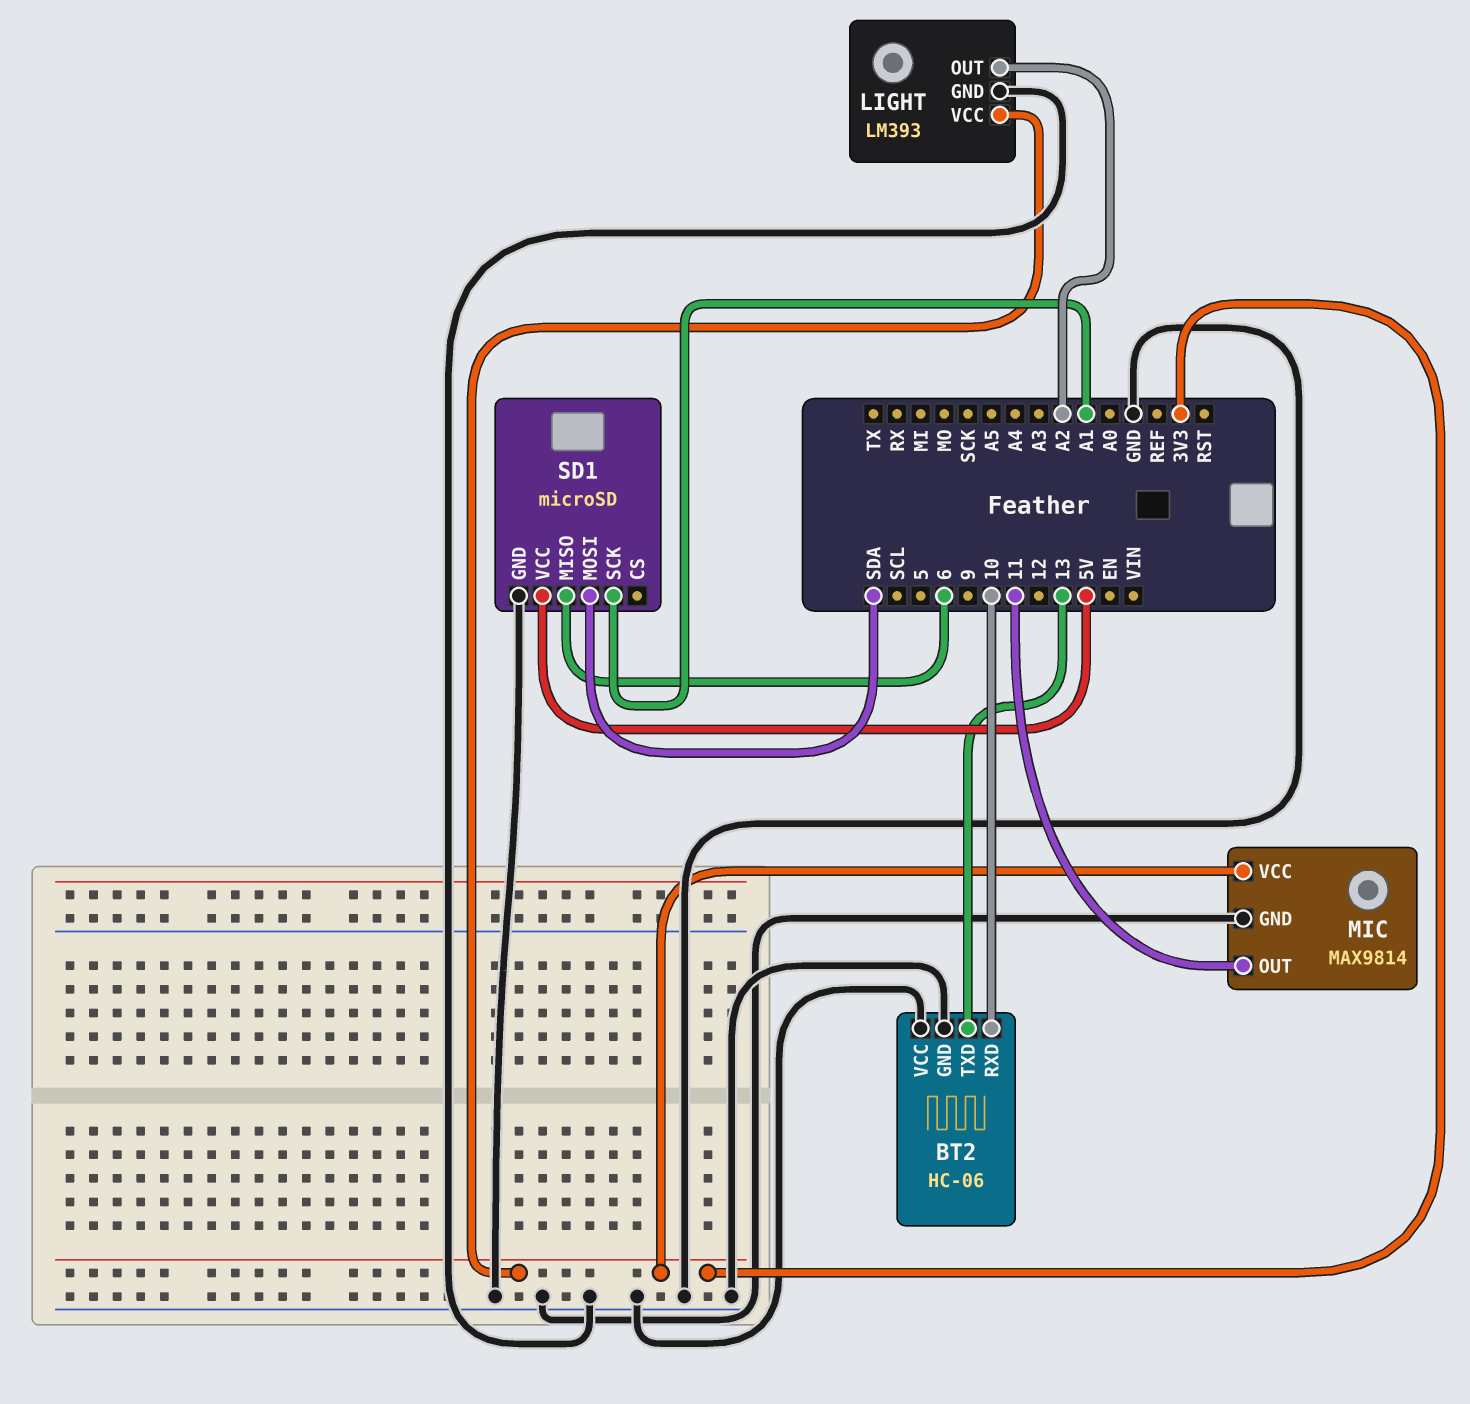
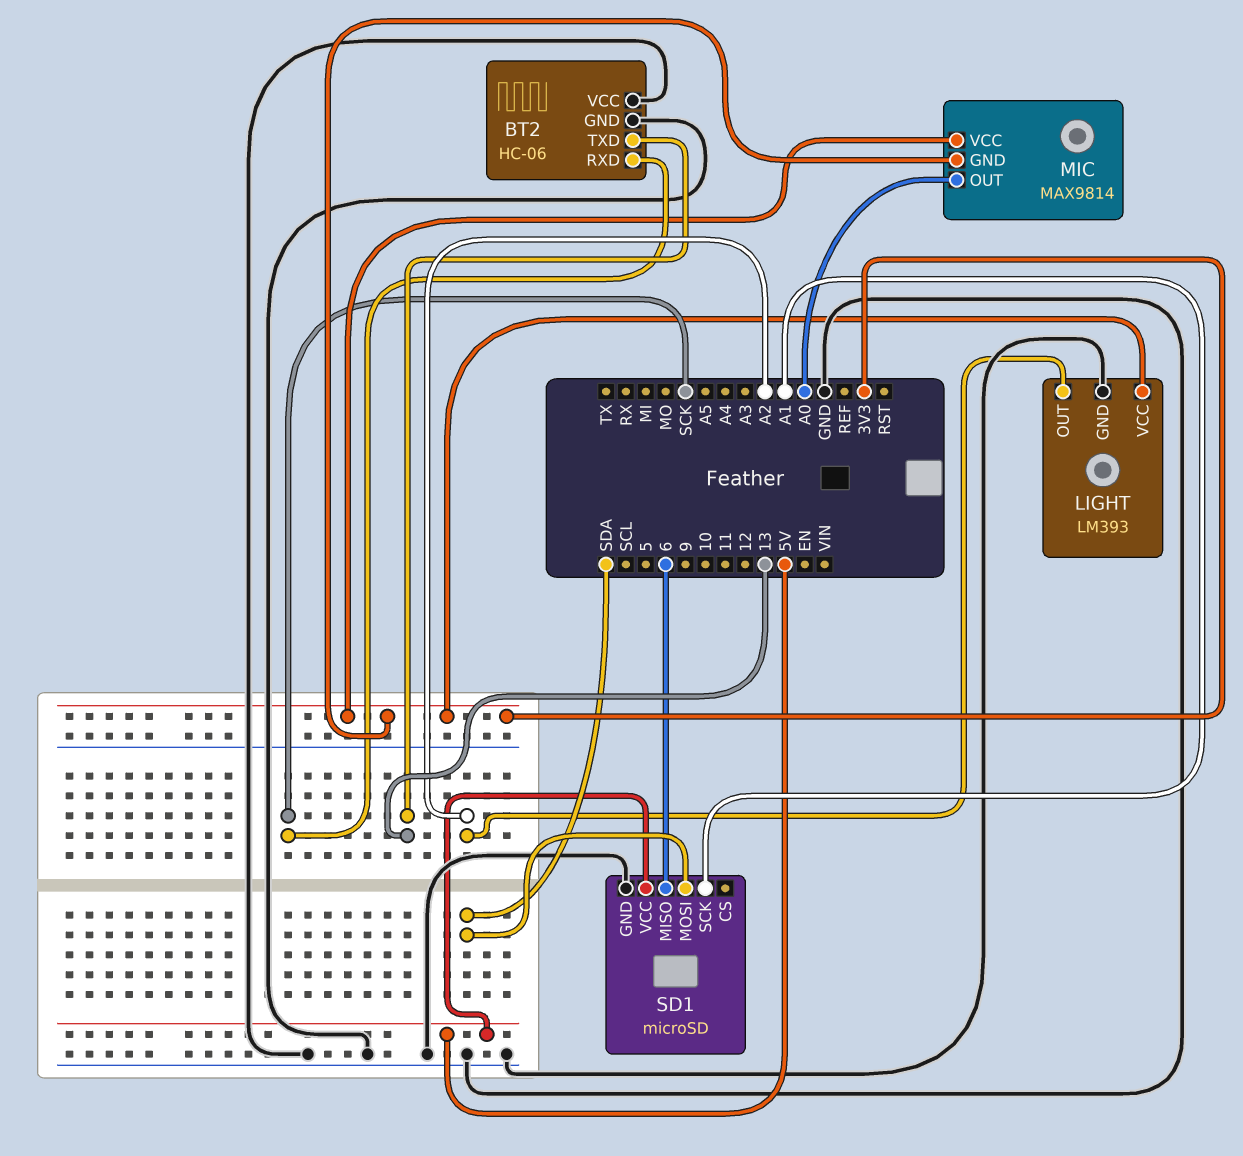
BT2 pin RXD: 10 -> SCK
MIC pin GND: GND -> 3V3
MIC pin OUT: 11 -> A0

